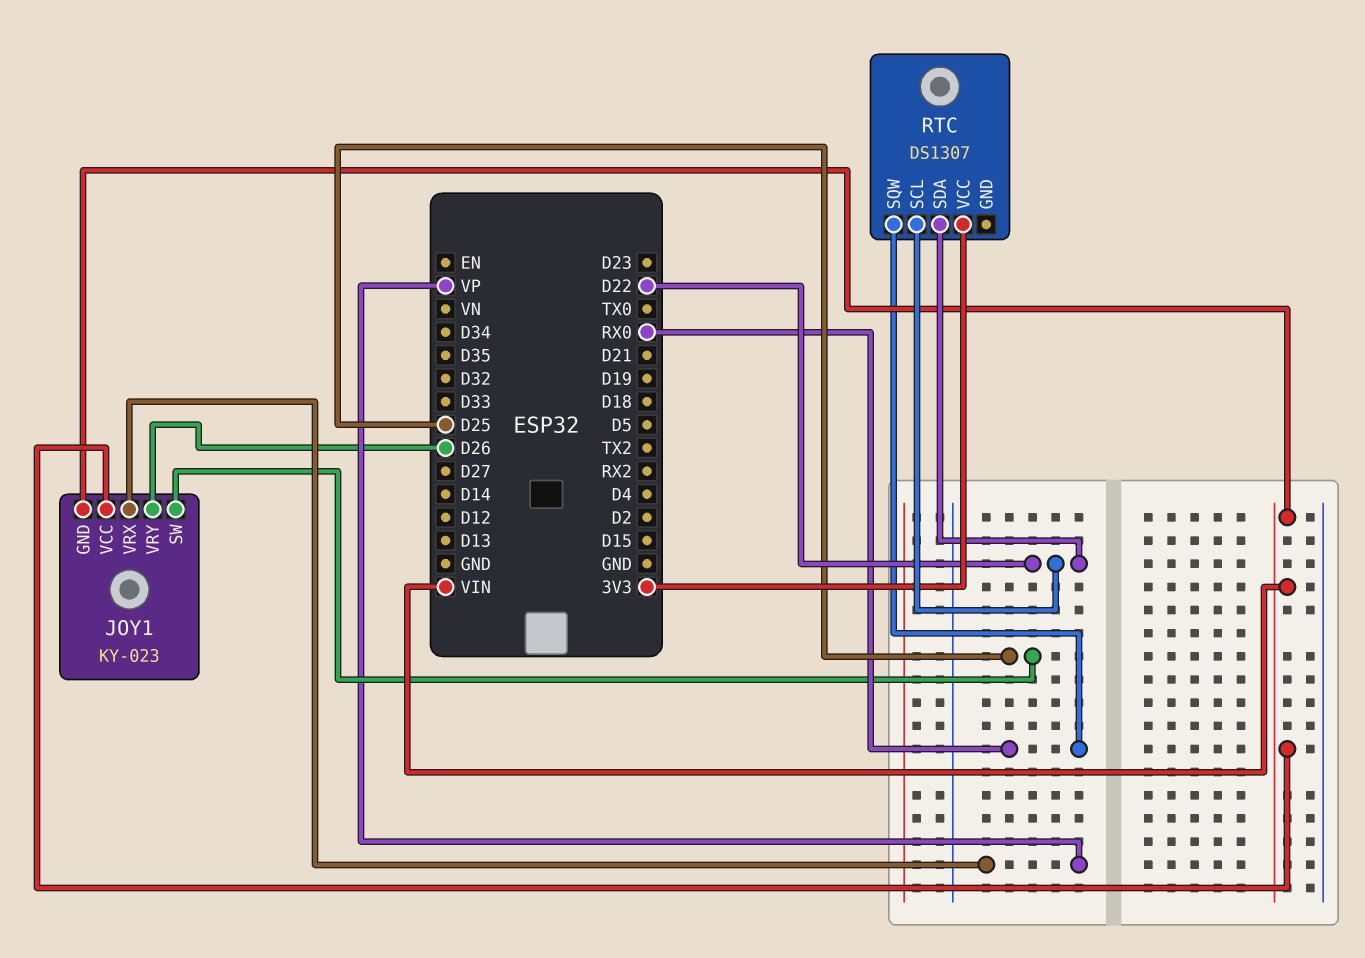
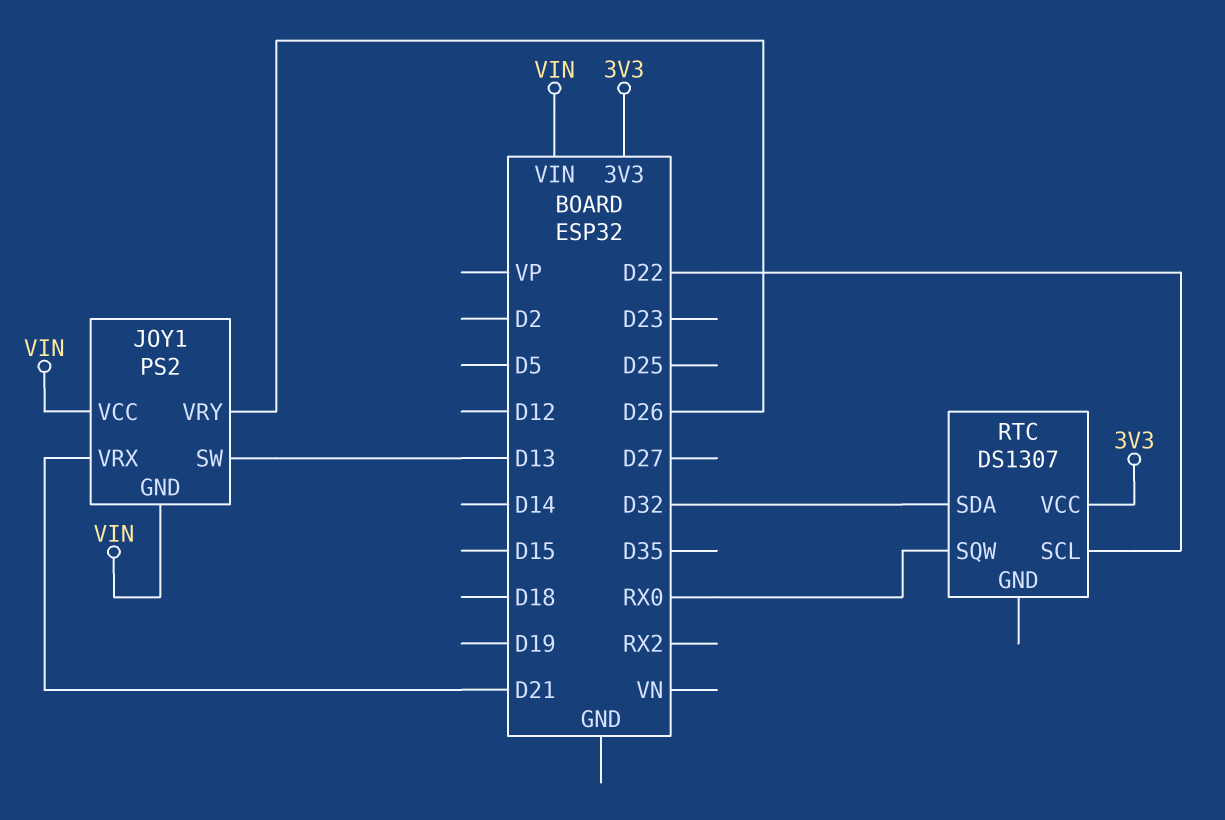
JOY1: KY-023 -> PS2
JOY1 pin SW: D25 -> D13
JOY1 pin VRX: VP -> D21
RTC pin SDA: D22 -> D32

